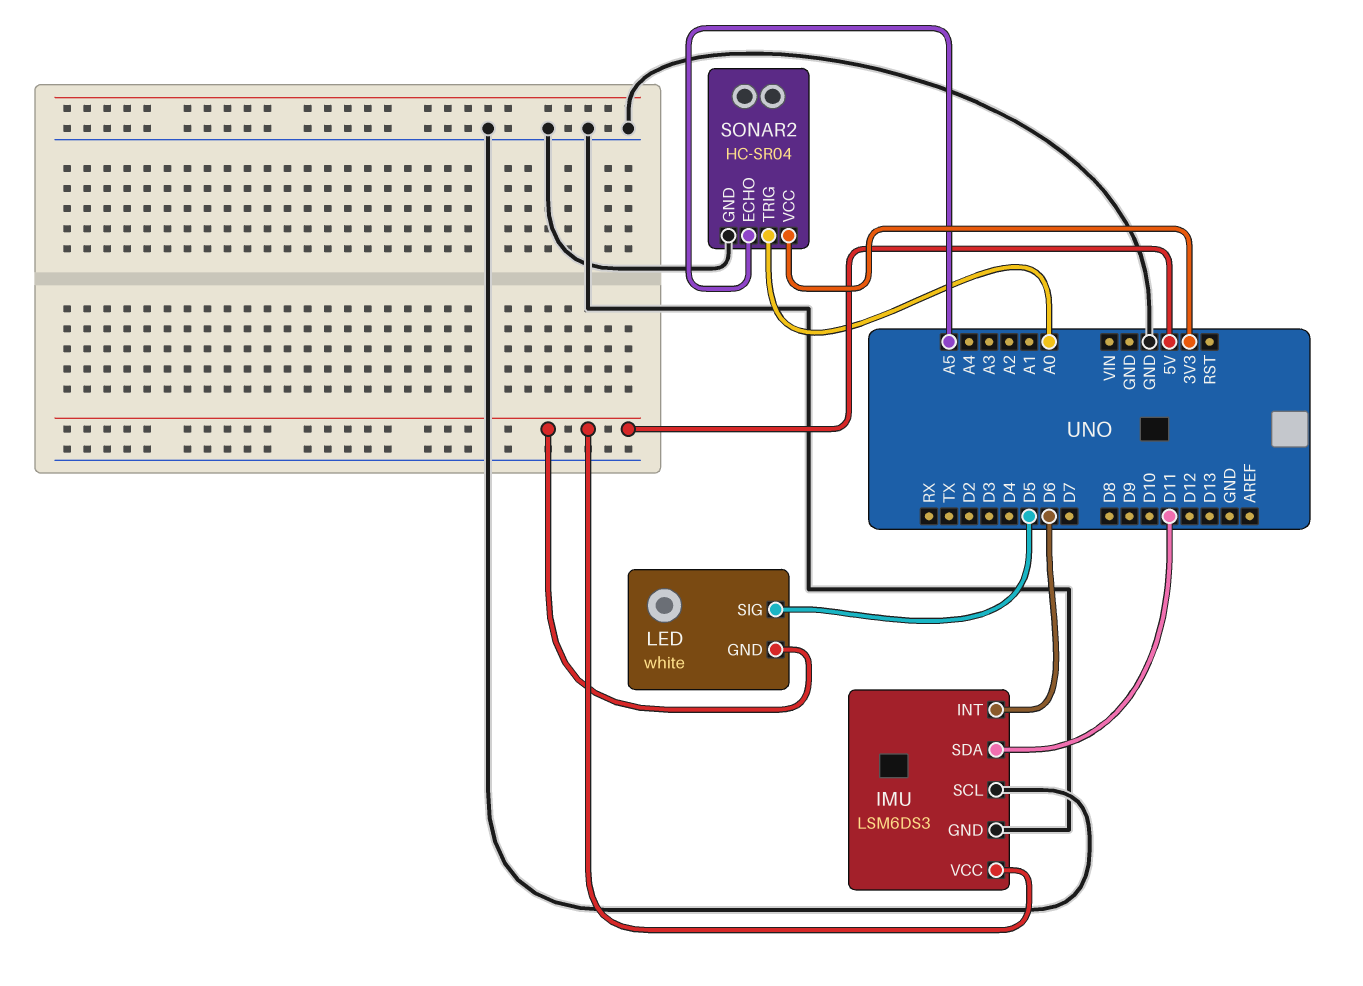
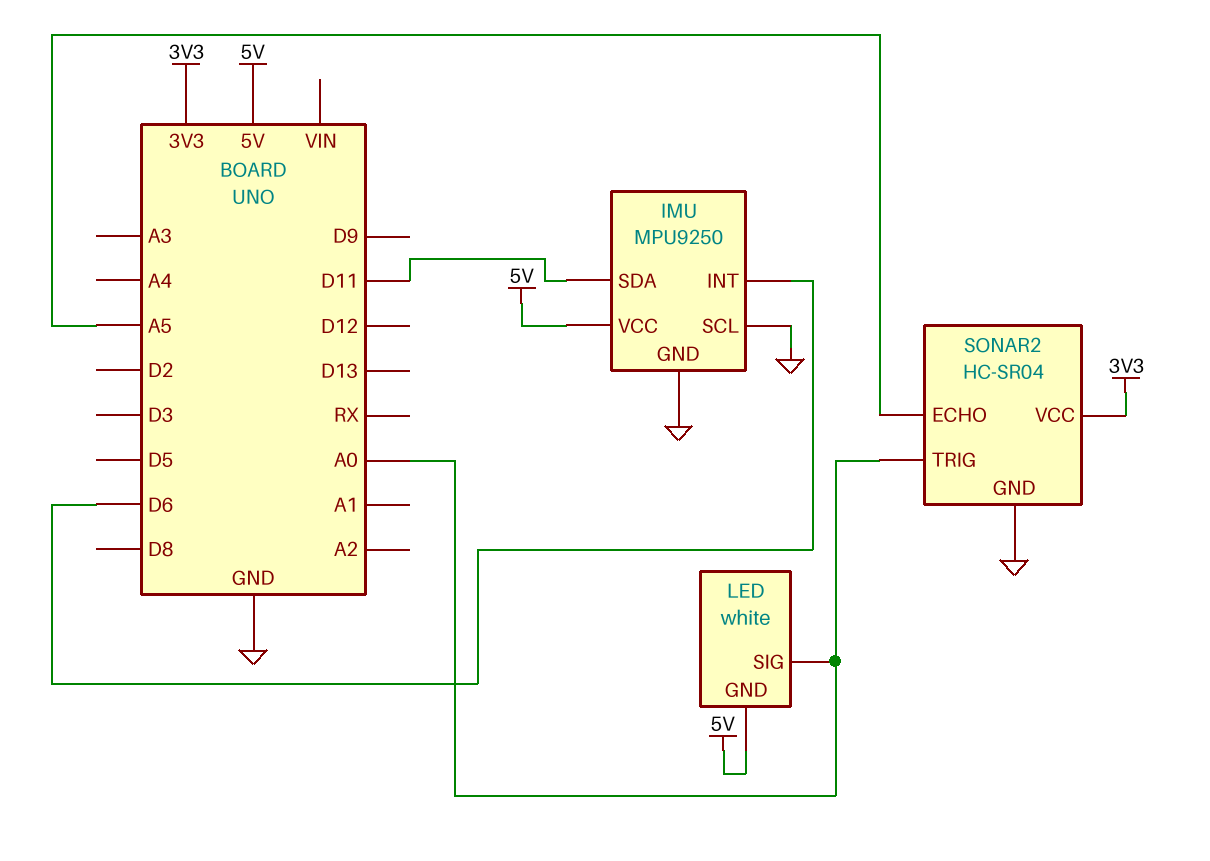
IMU: LSM6DS3 -> MPU9250
LED pin SIG: D5 -> A0

